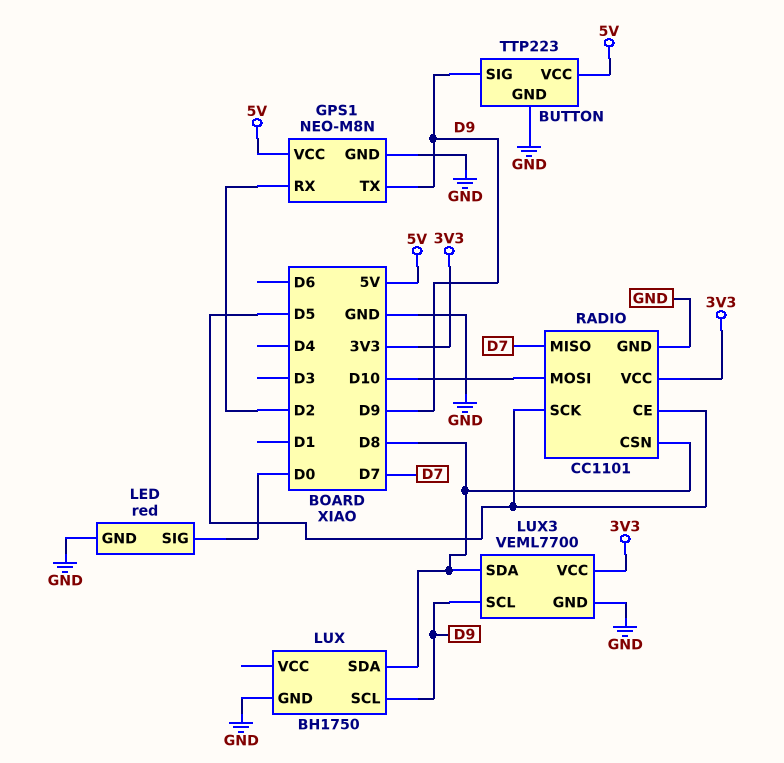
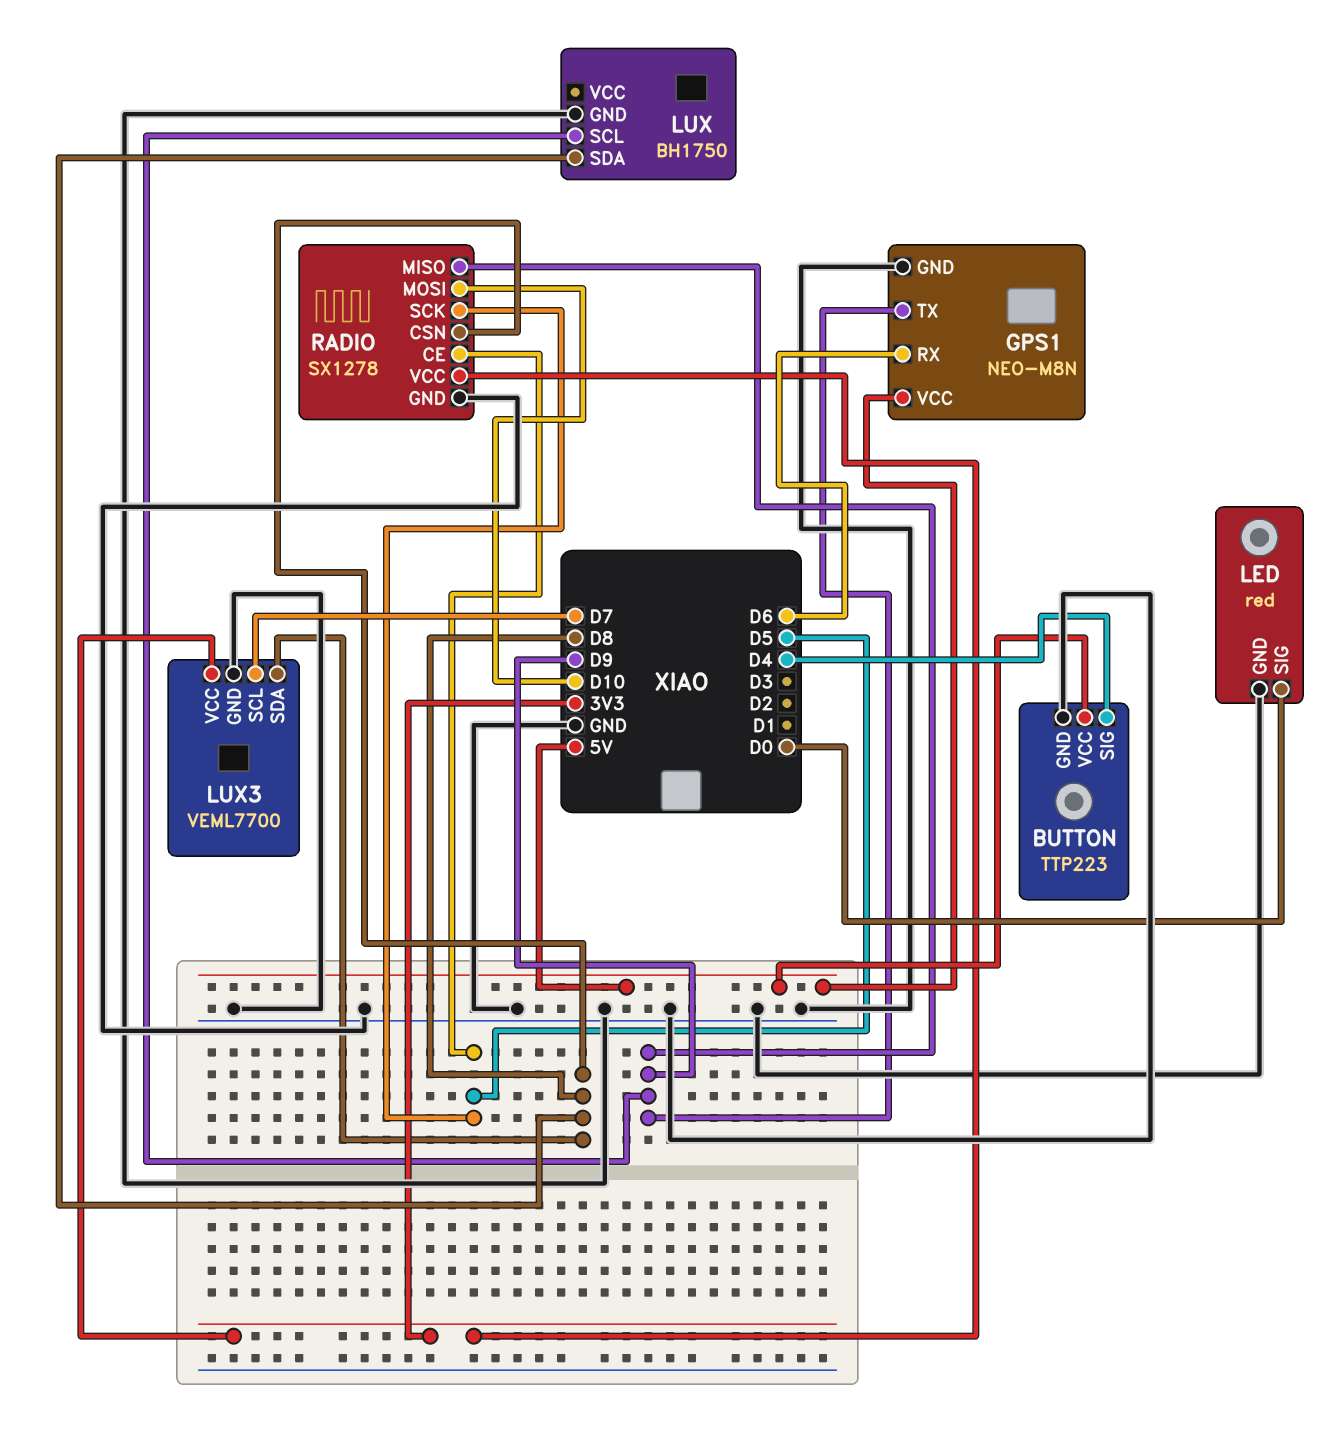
BUTTON pin SIG: D9 -> D4
GPS1 pin RX: D2 -> D6
LUX3 pin SCL: D9 -> D7
RADIO: CC1101 -> SX1278
RADIO pin MISO: D7 -> D9

